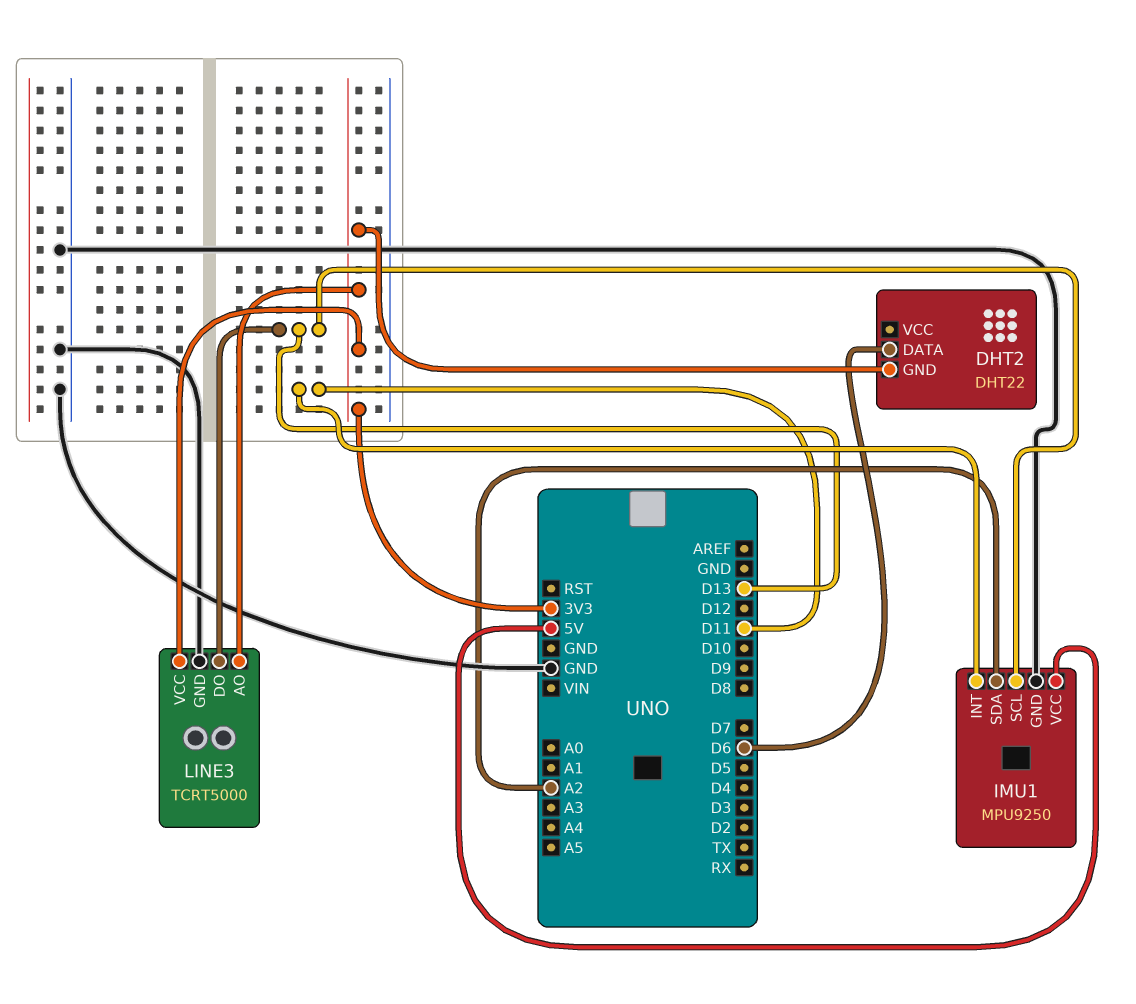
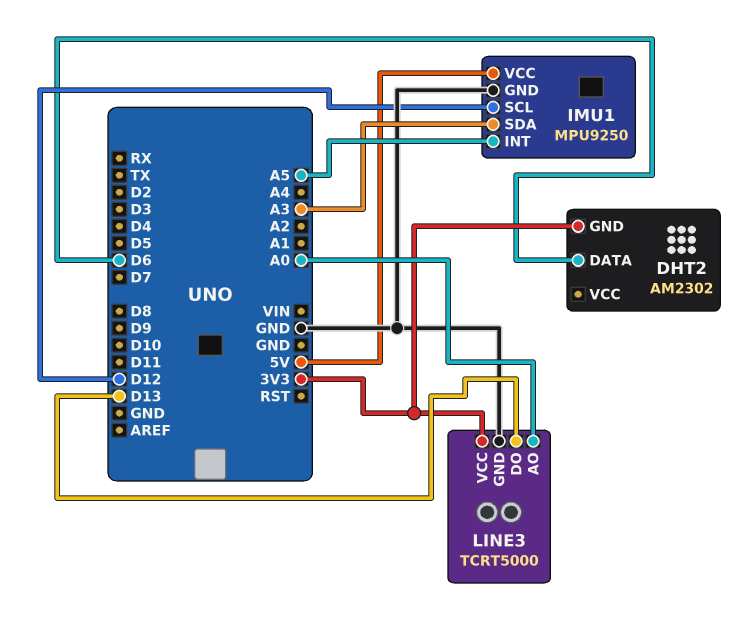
DHT2: DHT22 -> AM2302
IMU1 pin INT: D11 -> A5
IMU1 pin SCL: D13 -> D12
IMU1 pin SDA: A2 -> A3
LINE3 pin AO: 3V3 -> A0

